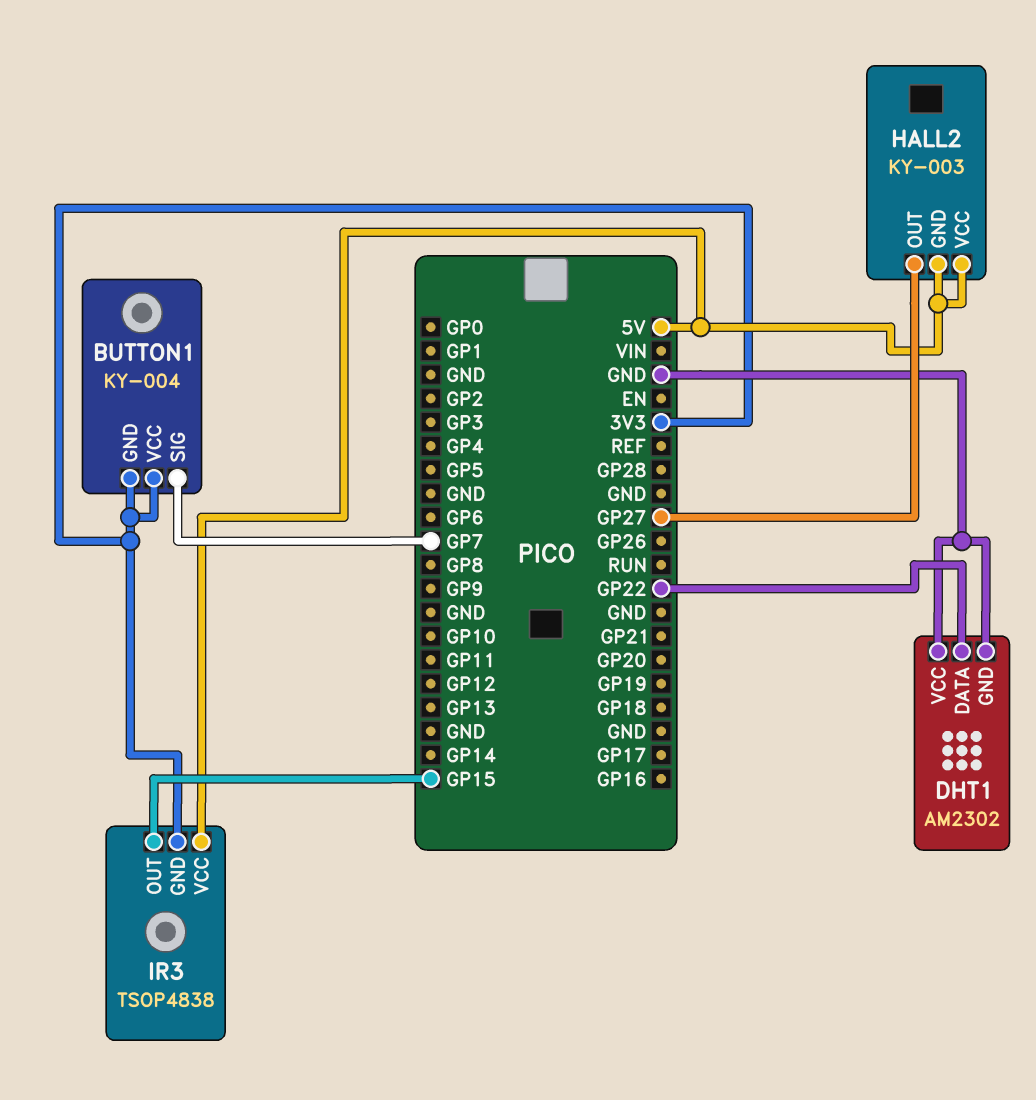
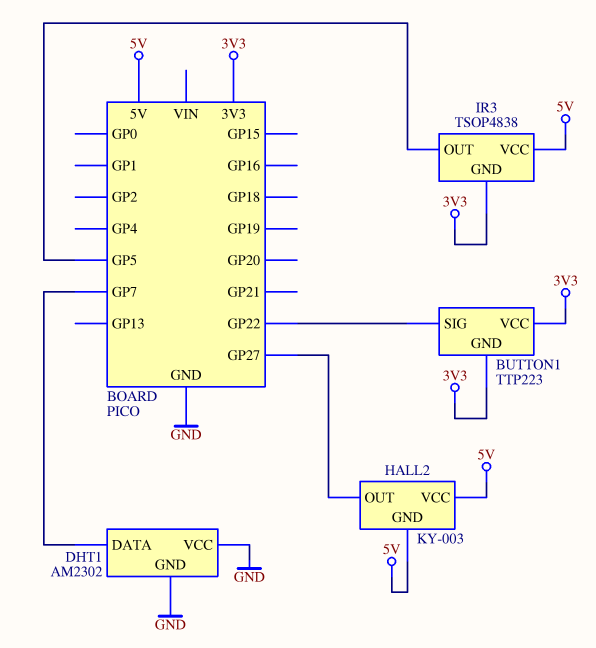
BUTTON1: KY-004 -> TTP223
BUTTON1 pin SIG: GP7 -> GP22
DHT1 pin DATA: GP22 -> GP7
IR3 pin OUT: GP15 -> GP5

